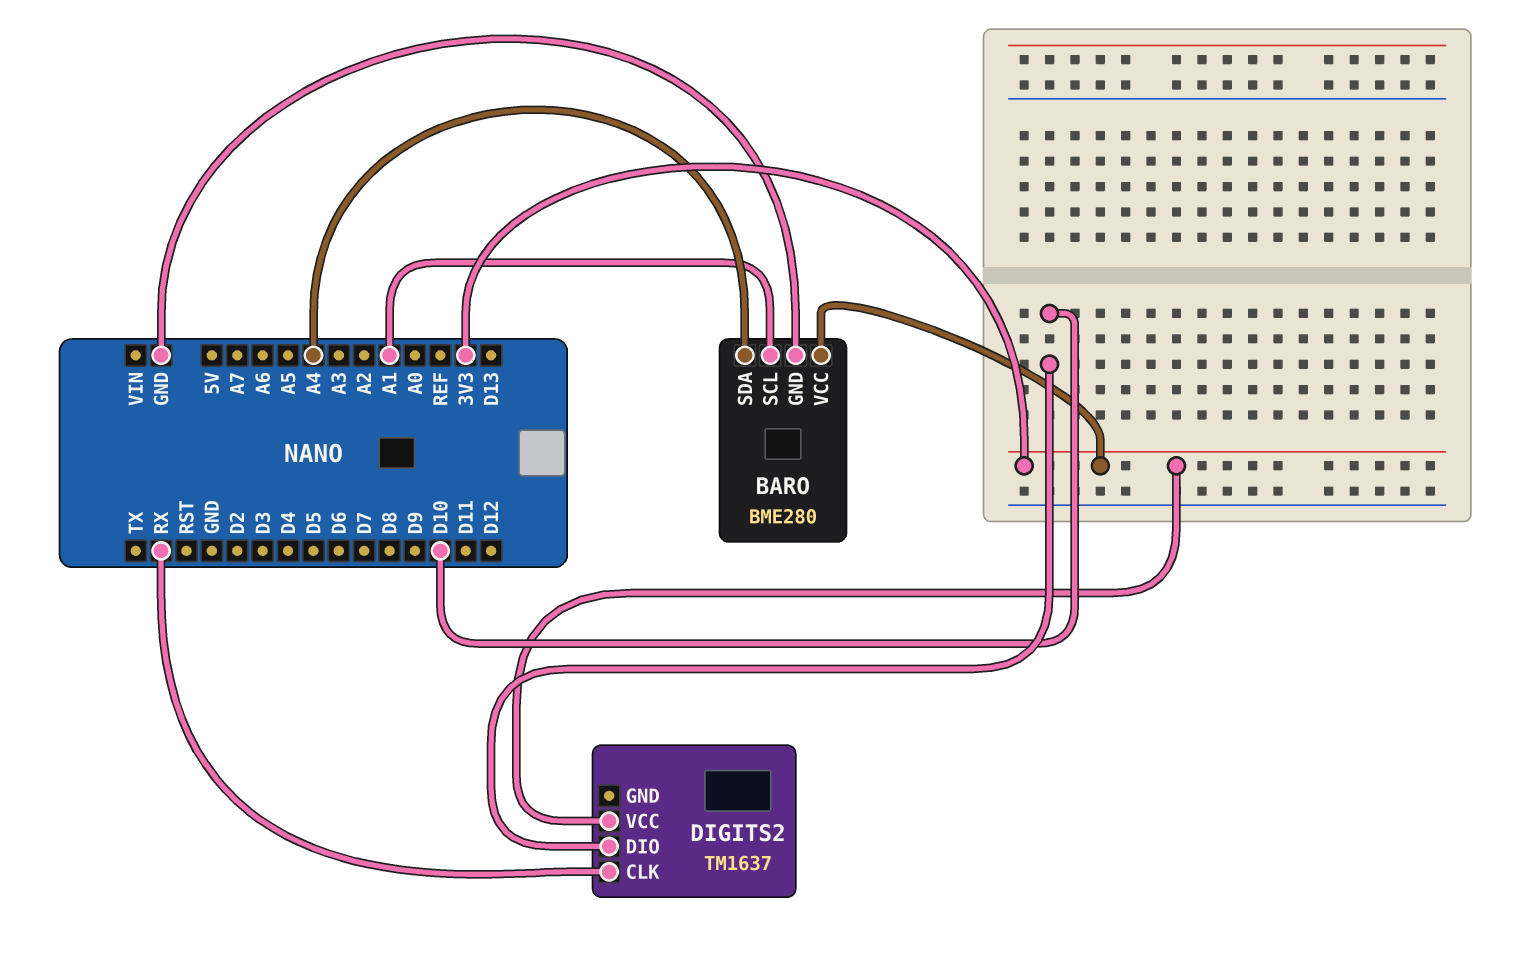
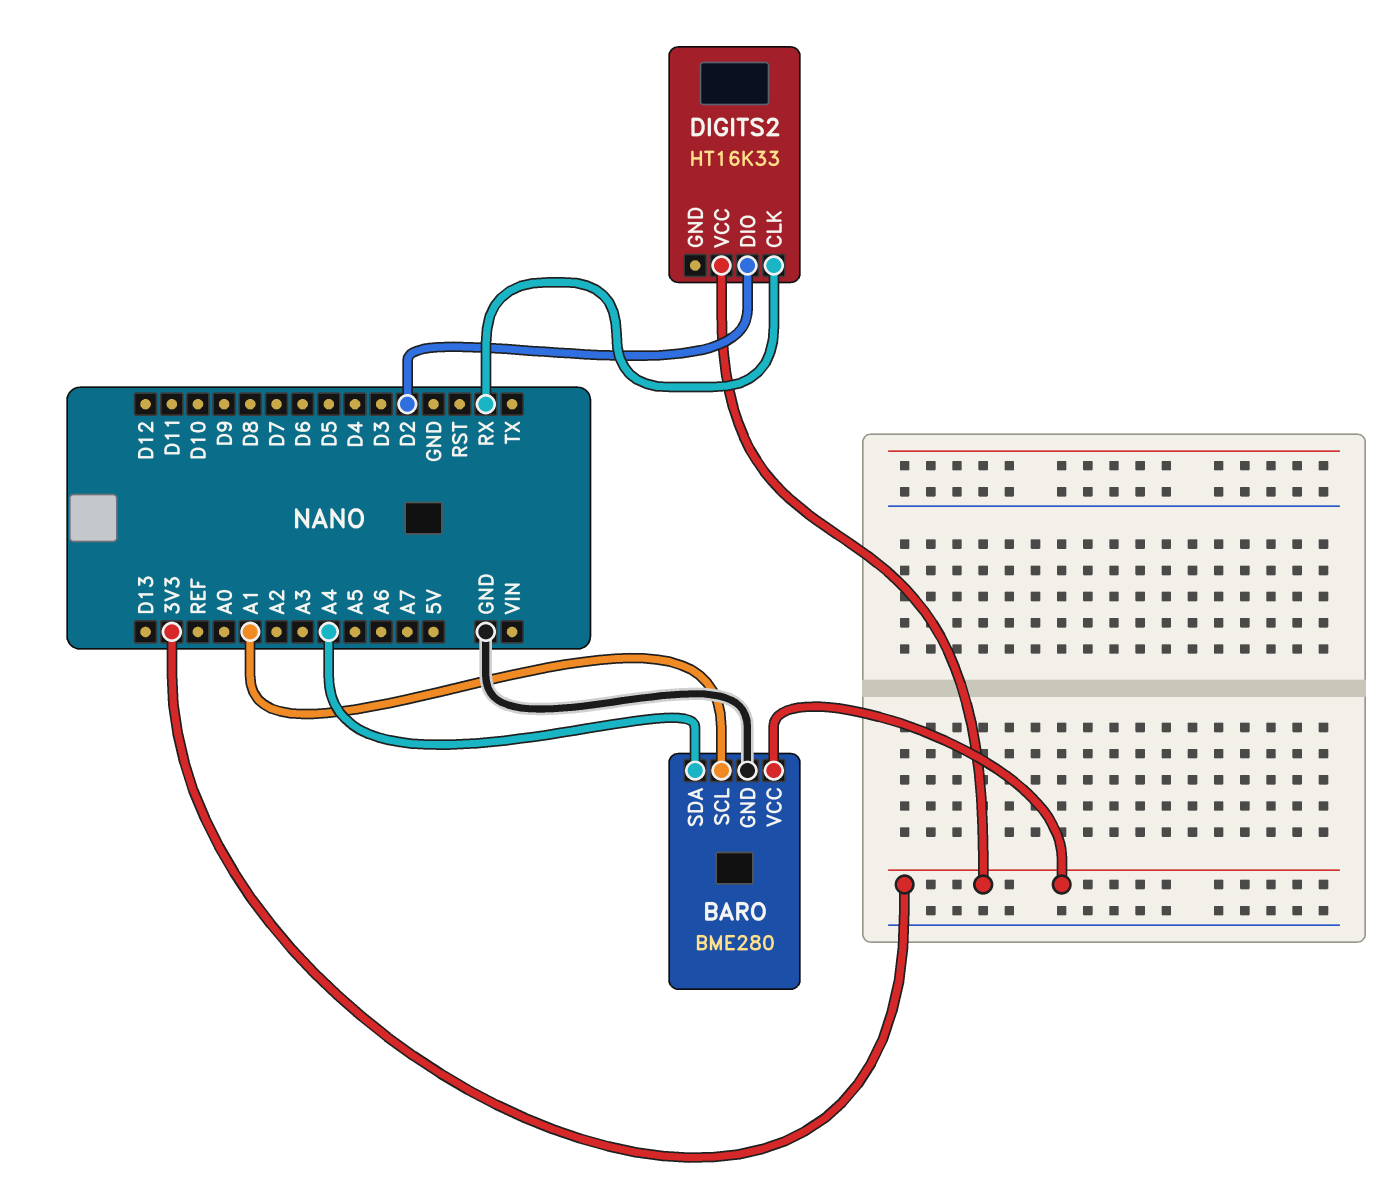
DIGITS2: TM1637 -> HT16K33
DIGITS2 pin DIO: D10 -> D2

